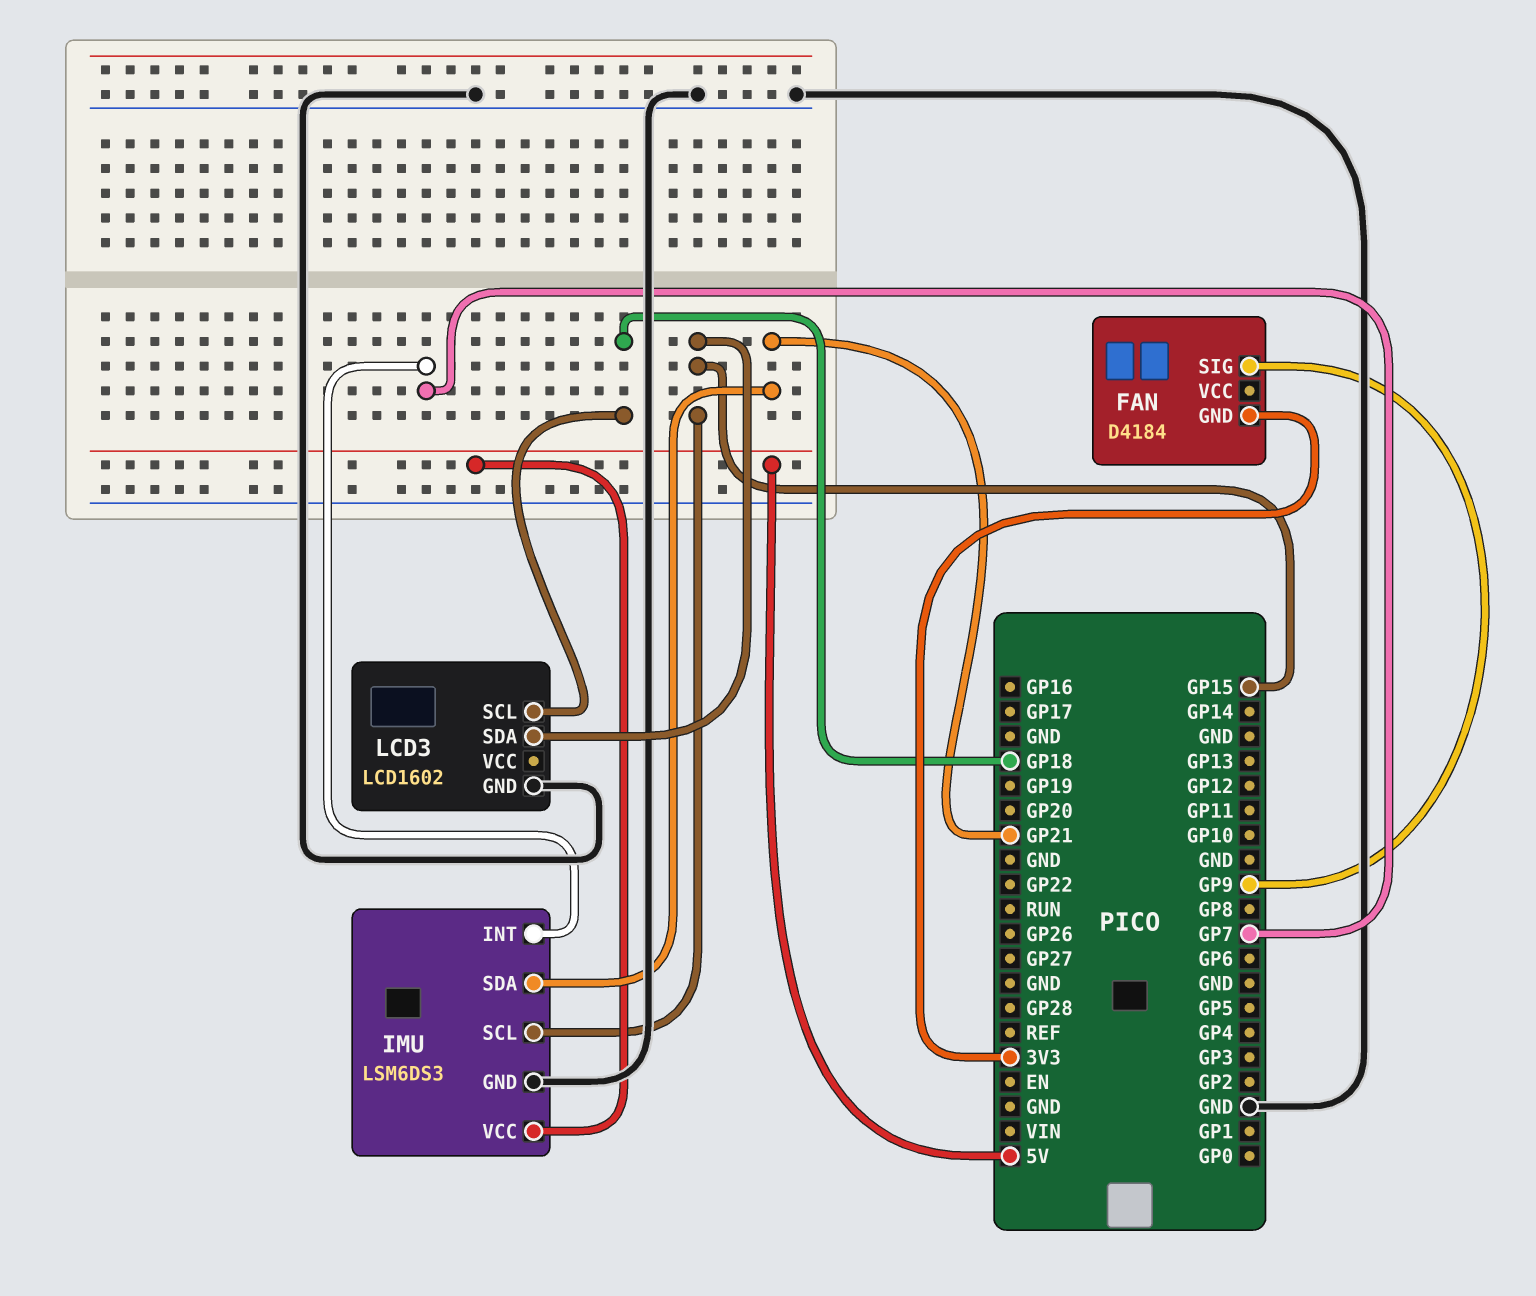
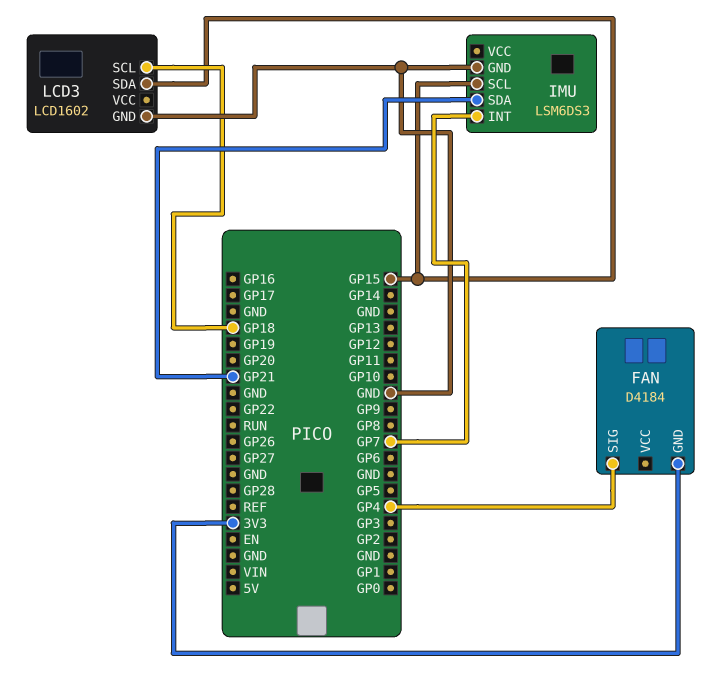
FAN pin SIG: GP9 -> GP4
IMU pin VCC: 5V -> none

